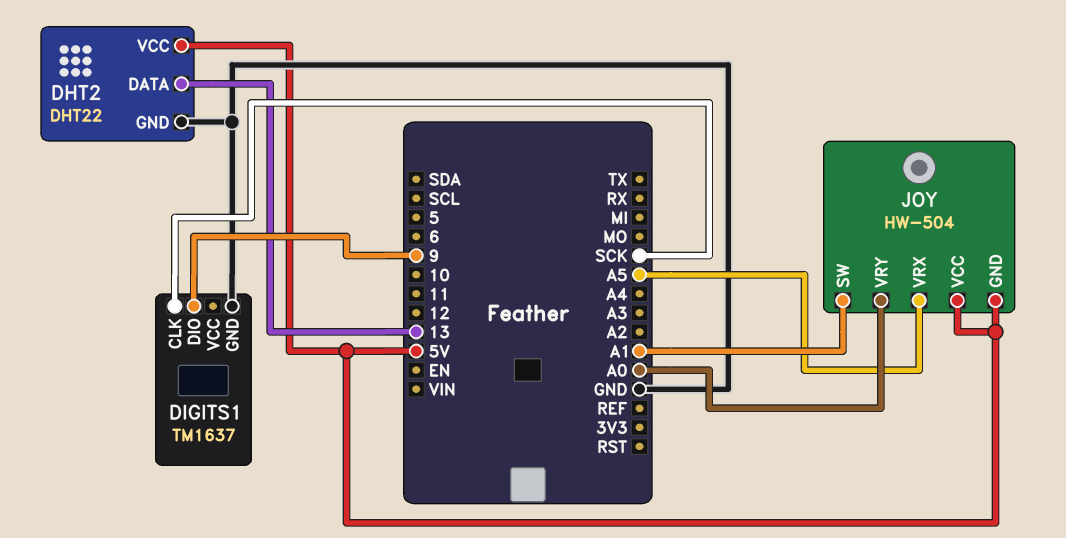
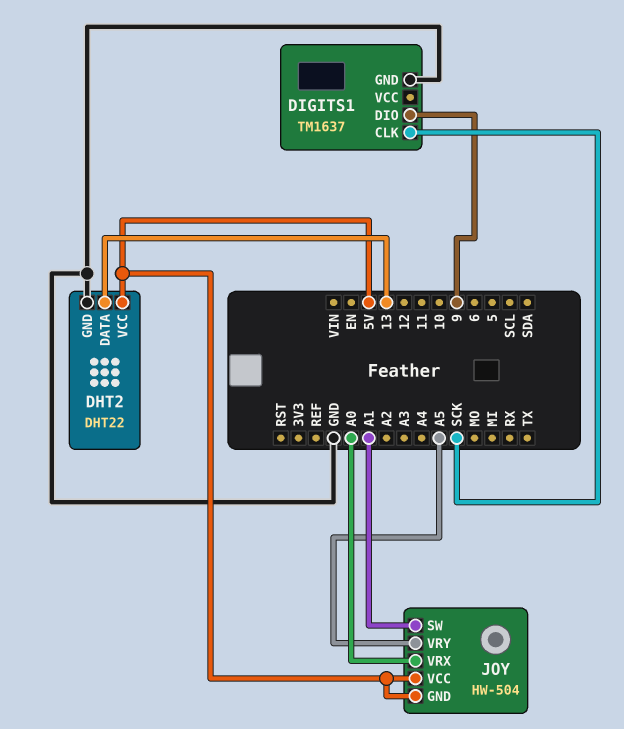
JOY pin VRX: A5 -> A0
JOY pin VRY: A0 -> A5

